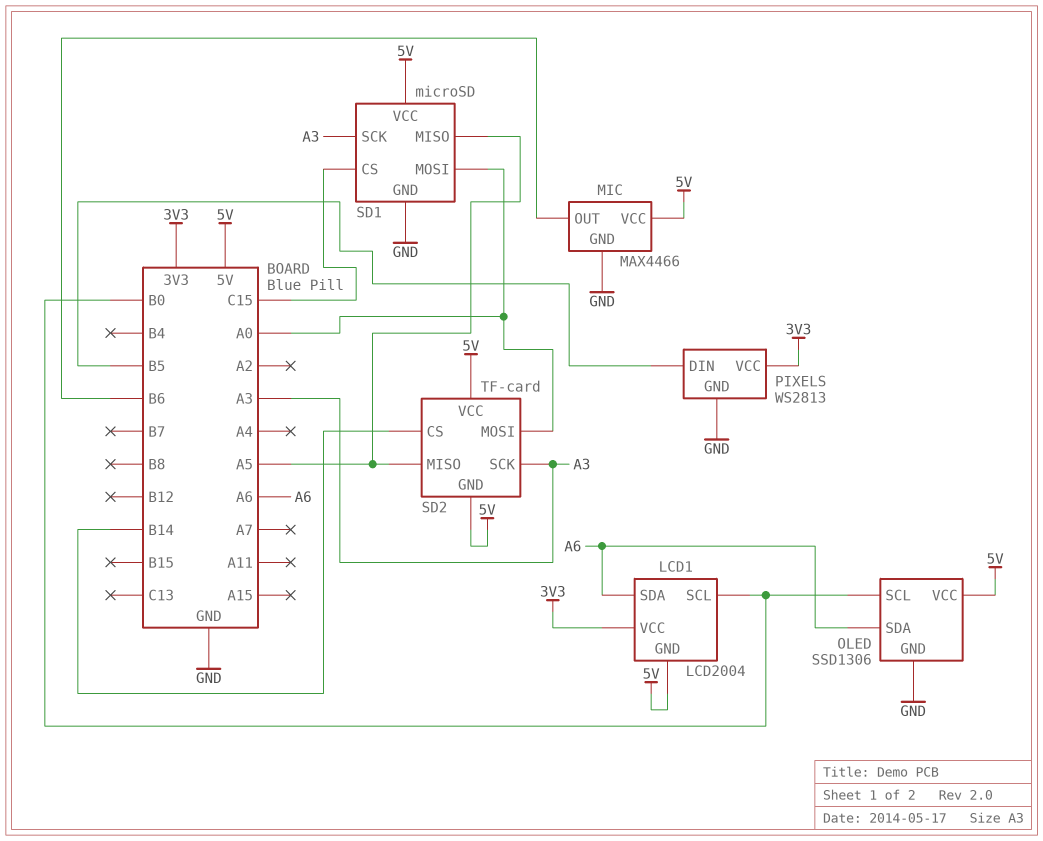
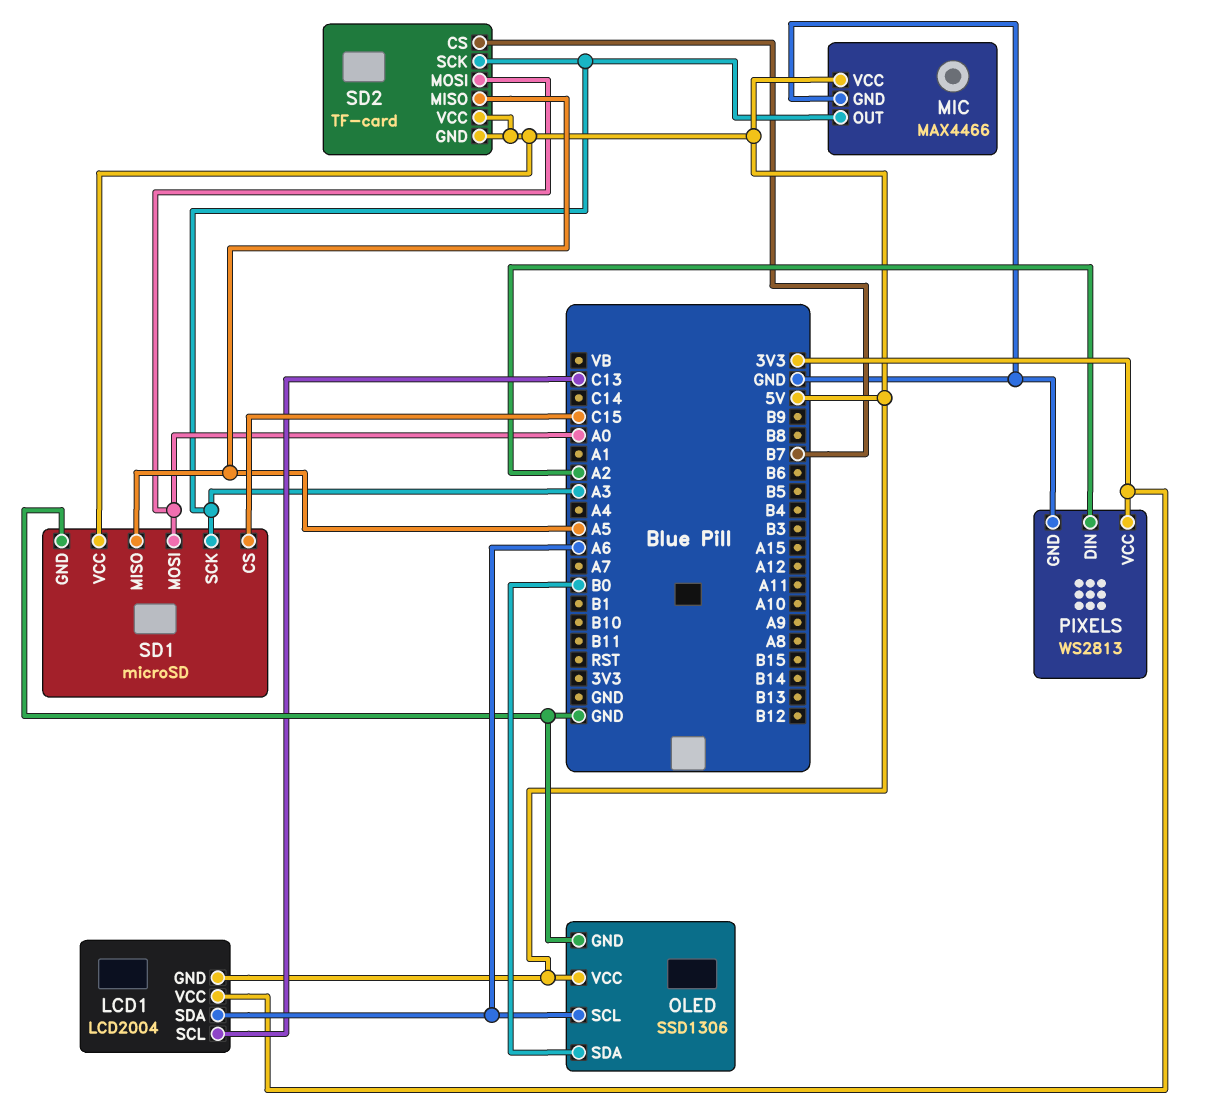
LCD1 pin SCL: B0 -> C13
MIC pin OUT: B6 -> A3
OLED pin SCL: B0 -> A6
OLED pin SDA: A6 -> B0
PIXELS pin DIN: B5 -> A2
SD2 pin CS: B14 -> B7

